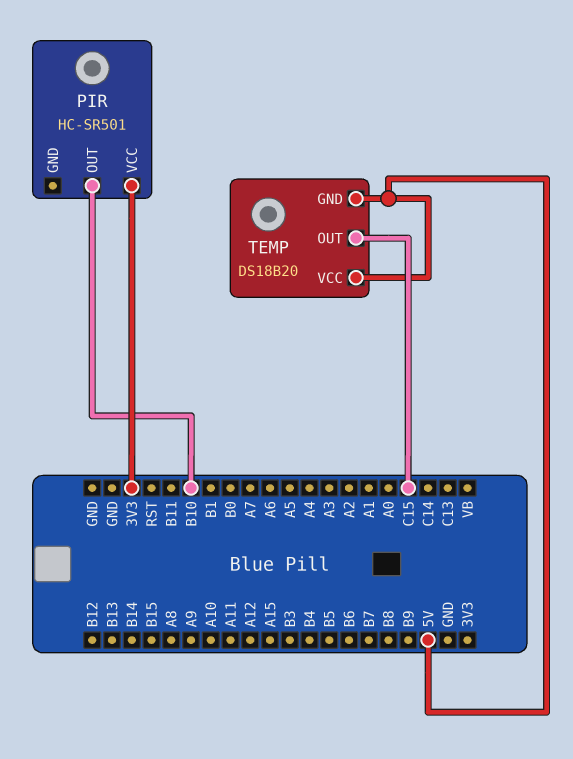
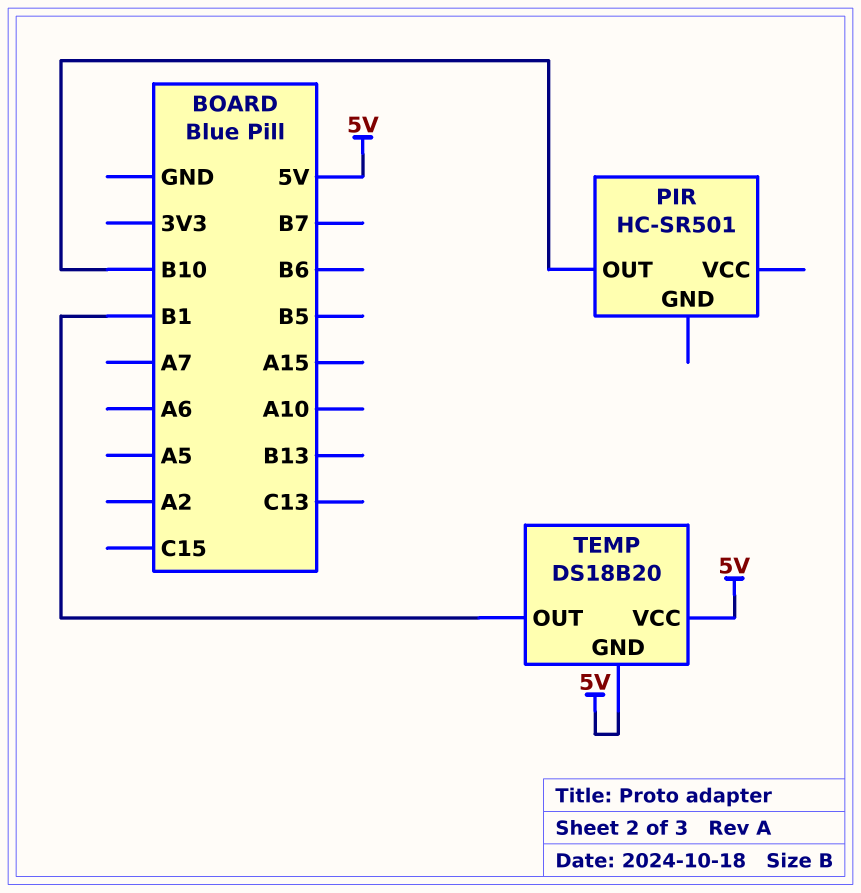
PIR pin VCC: 3V3 -> none
TEMP pin OUT: C15 -> B1

